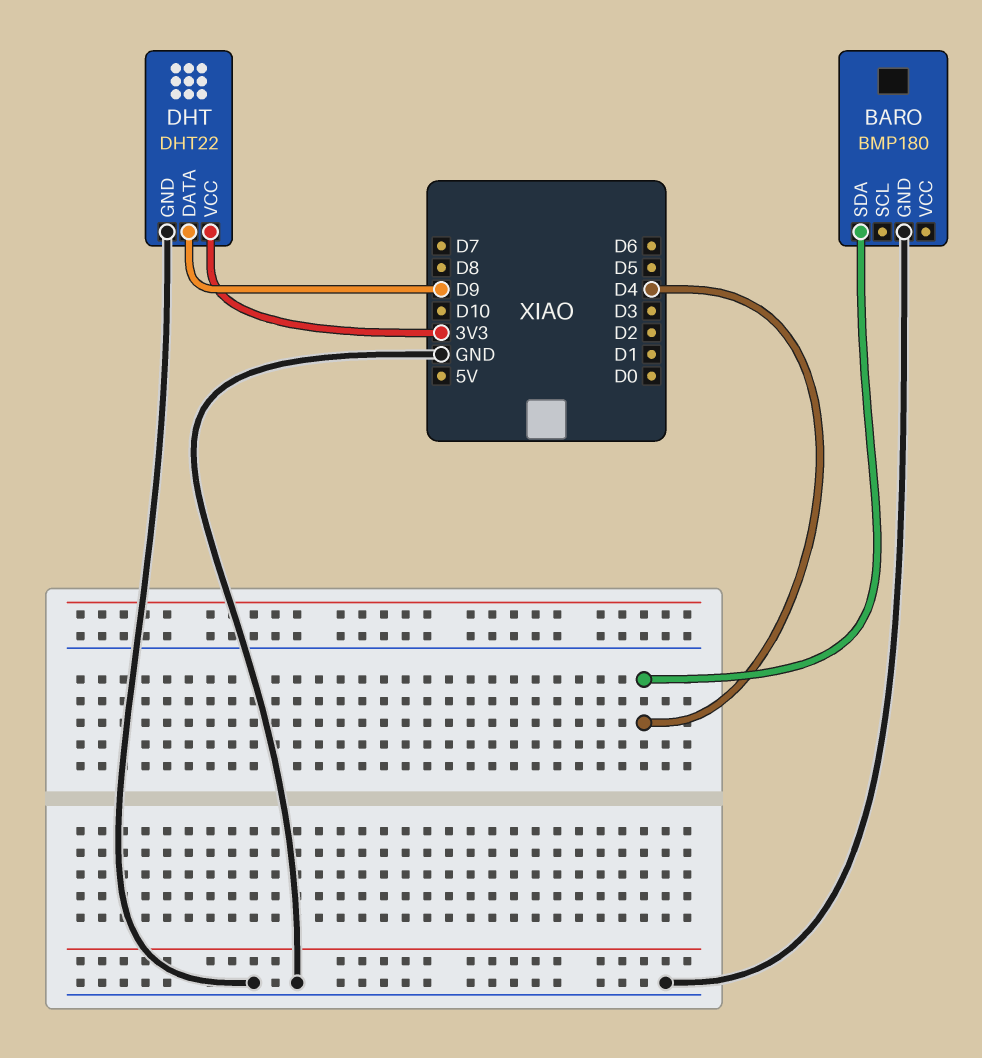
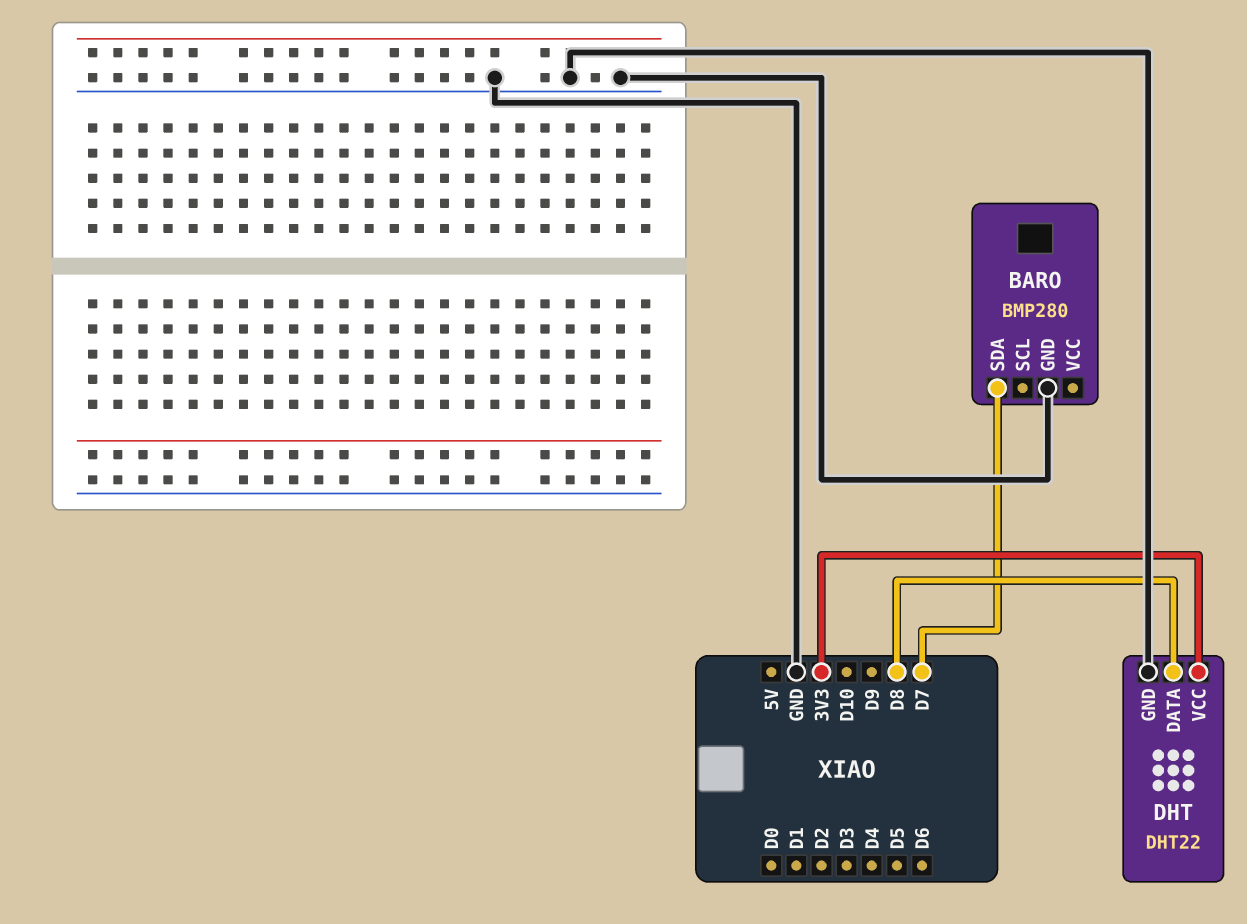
BARO: BMP180 -> BMP280
BARO pin SDA: D4 -> D7
DHT pin DATA: D9 -> D8

